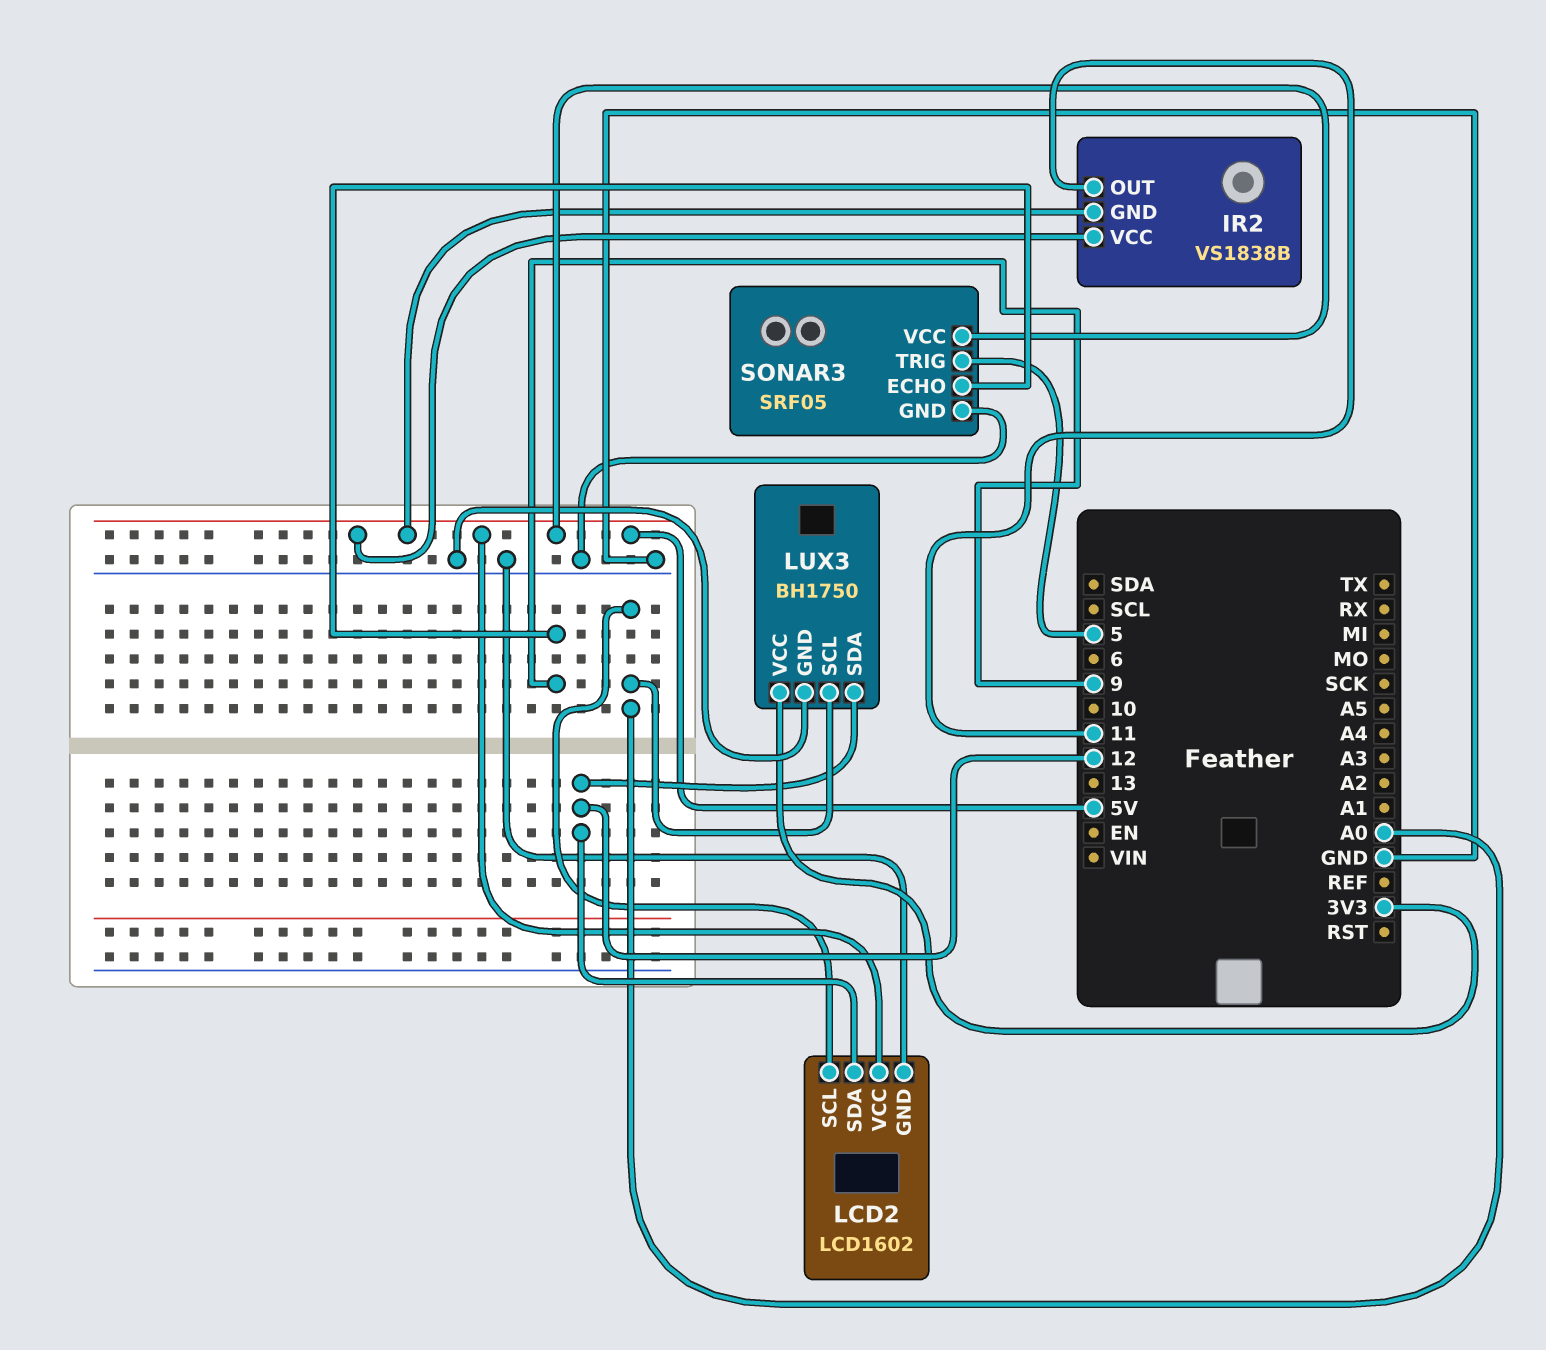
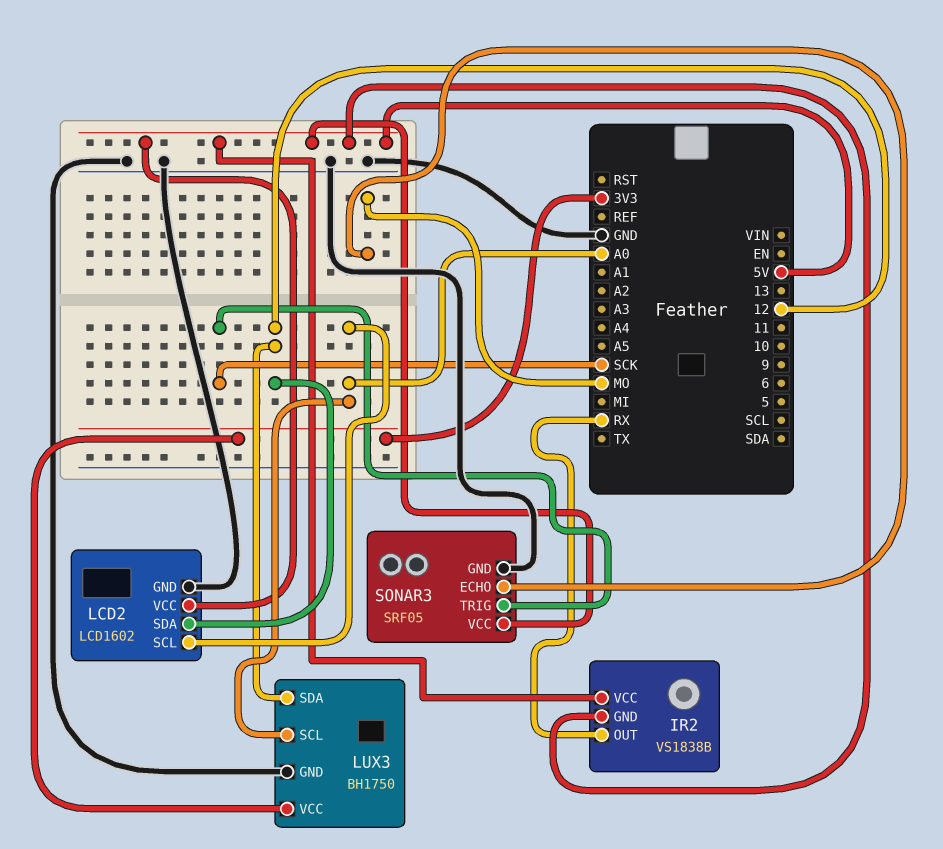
IR2 pin OUT: 11 -> RX
SONAR3 pin ECHO: 9 -> MO
SONAR3 pin TRIG: 5 -> SCK

